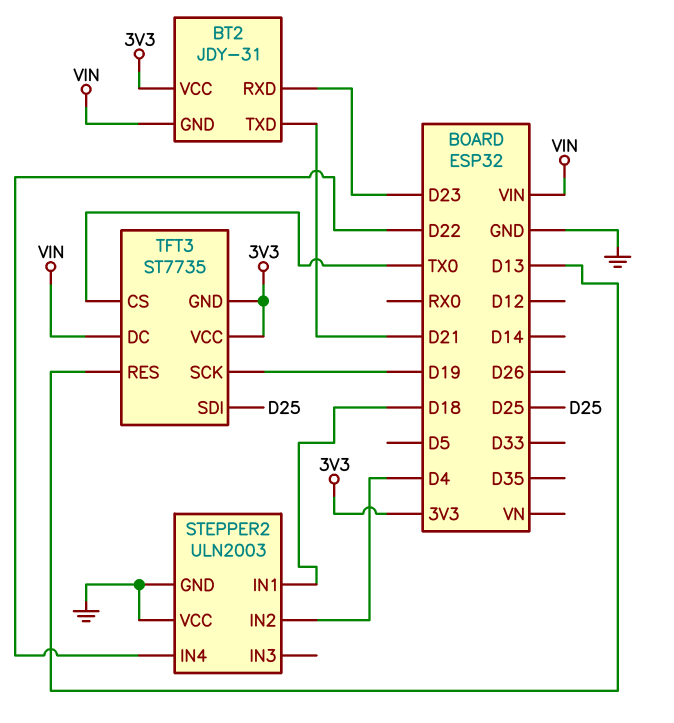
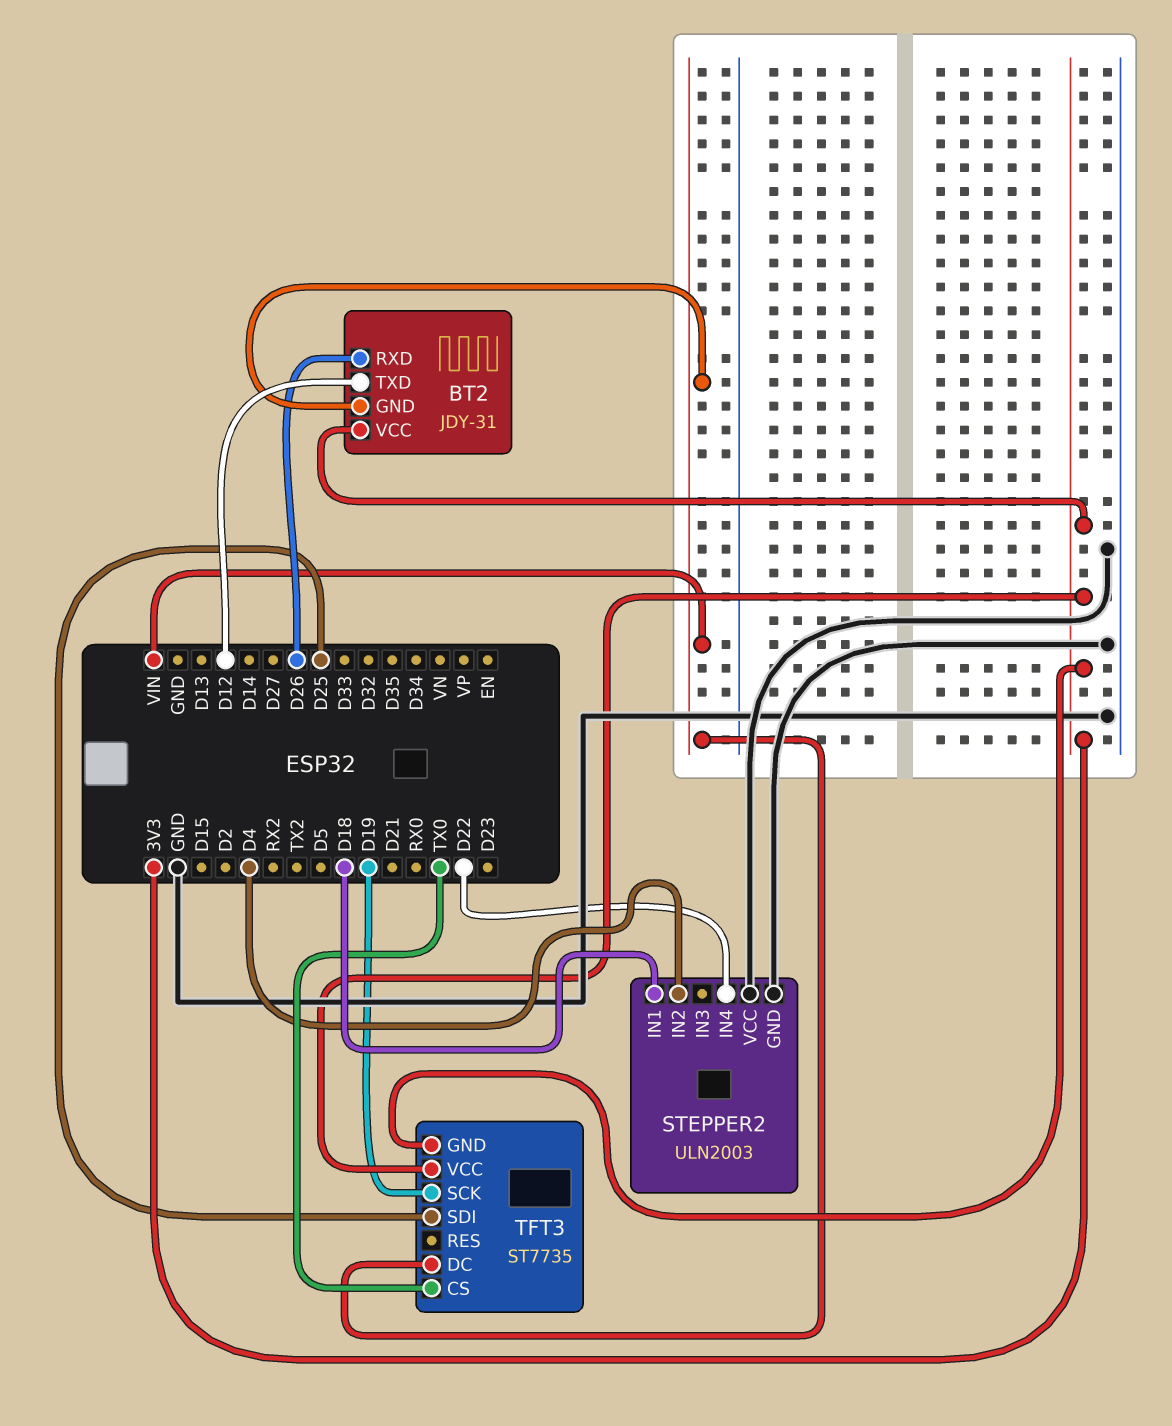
BT2 pin RXD: D23 -> D26
BT2 pin TXD: D21 -> D12
TFT3 pin RES: D13 -> none

